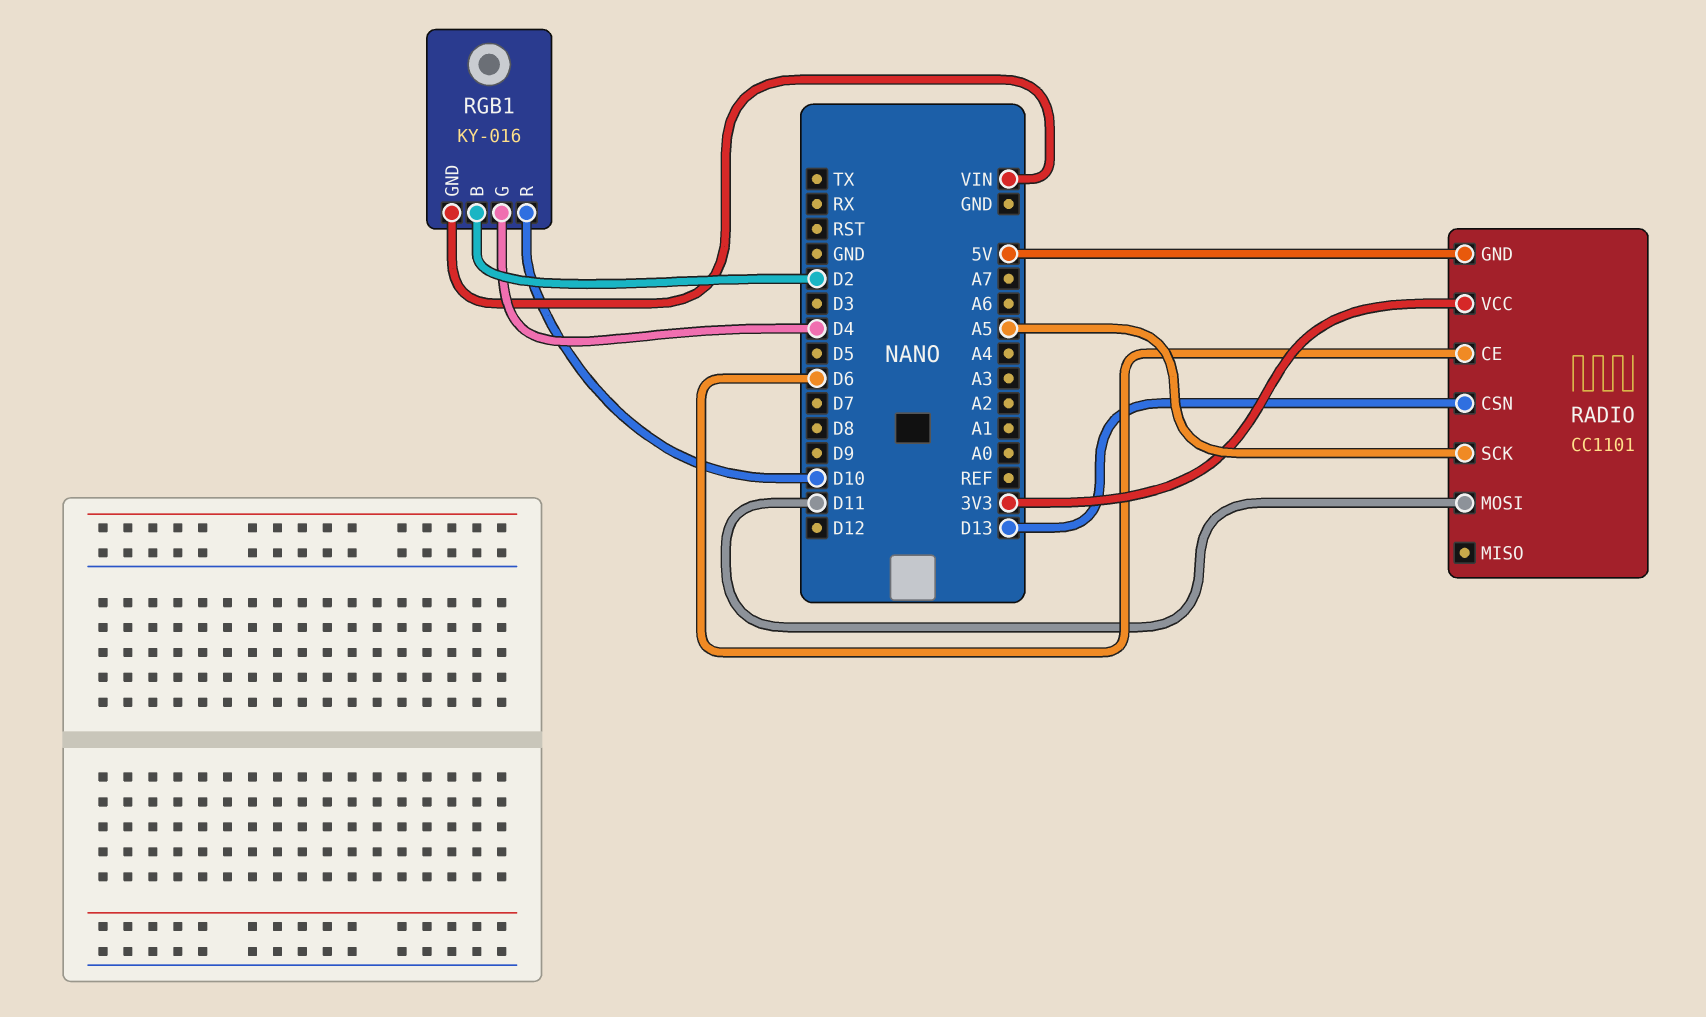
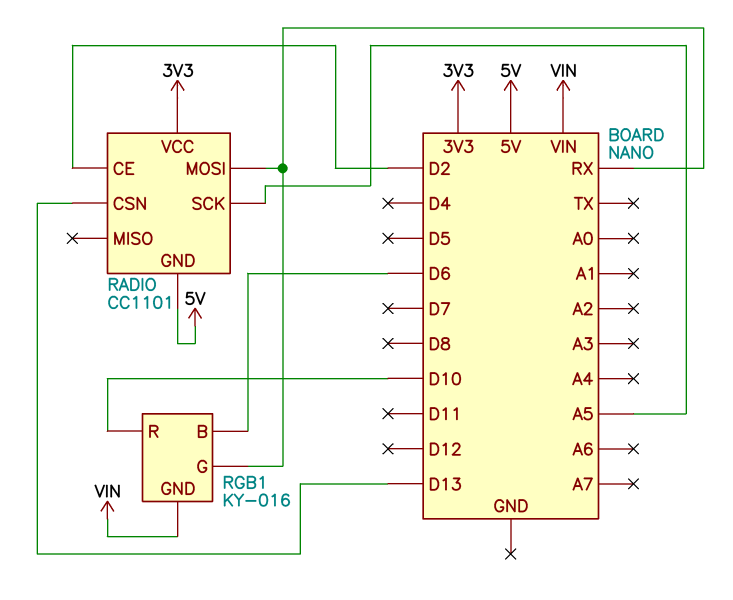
RADIO pin CE: D6 -> D2
RADIO pin MOSI: D11 -> RX
RGB1 pin B: D2 -> D6
RGB1 pin G: D4 -> RX

